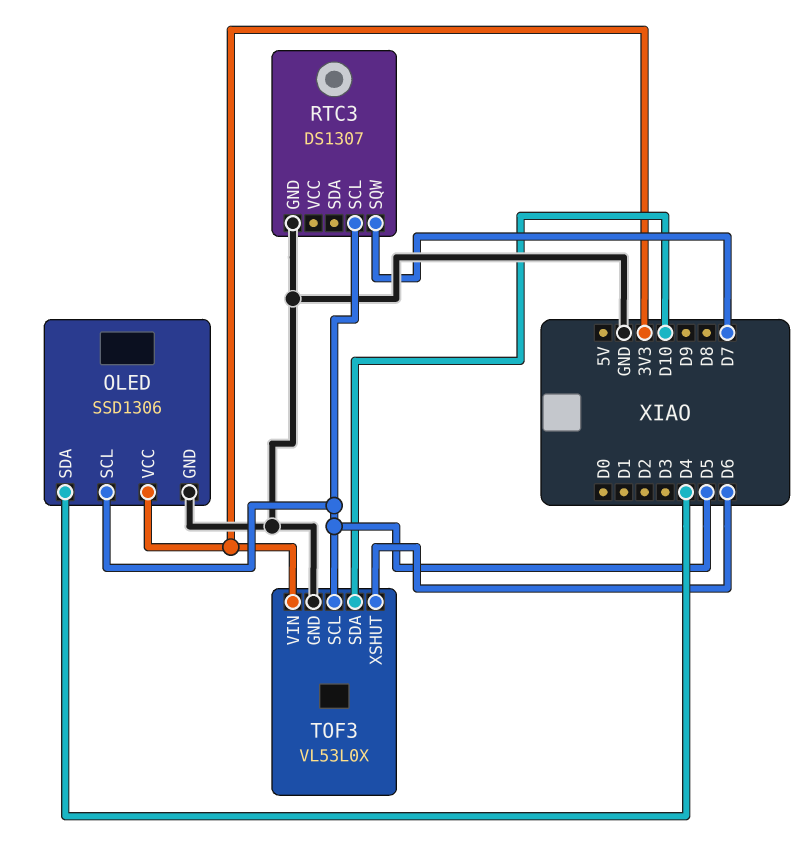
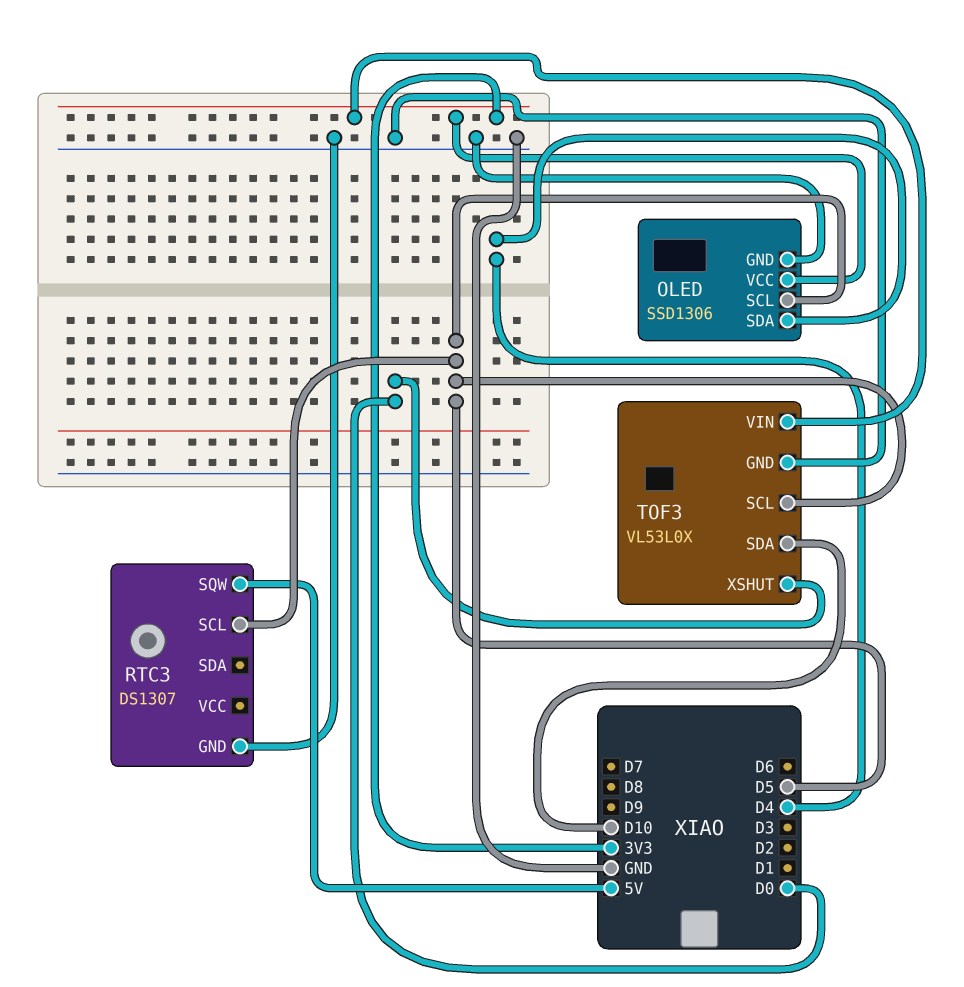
RTC3 pin SQW: D7 -> 5V
TOF3 pin XSHUT: D6 -> D0

